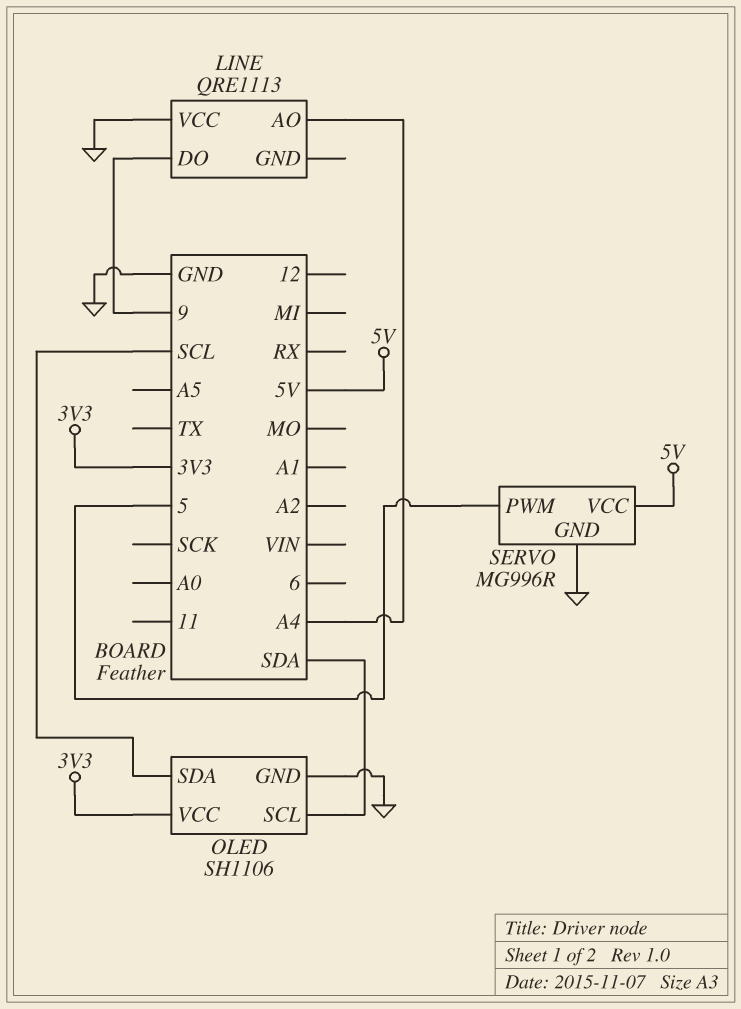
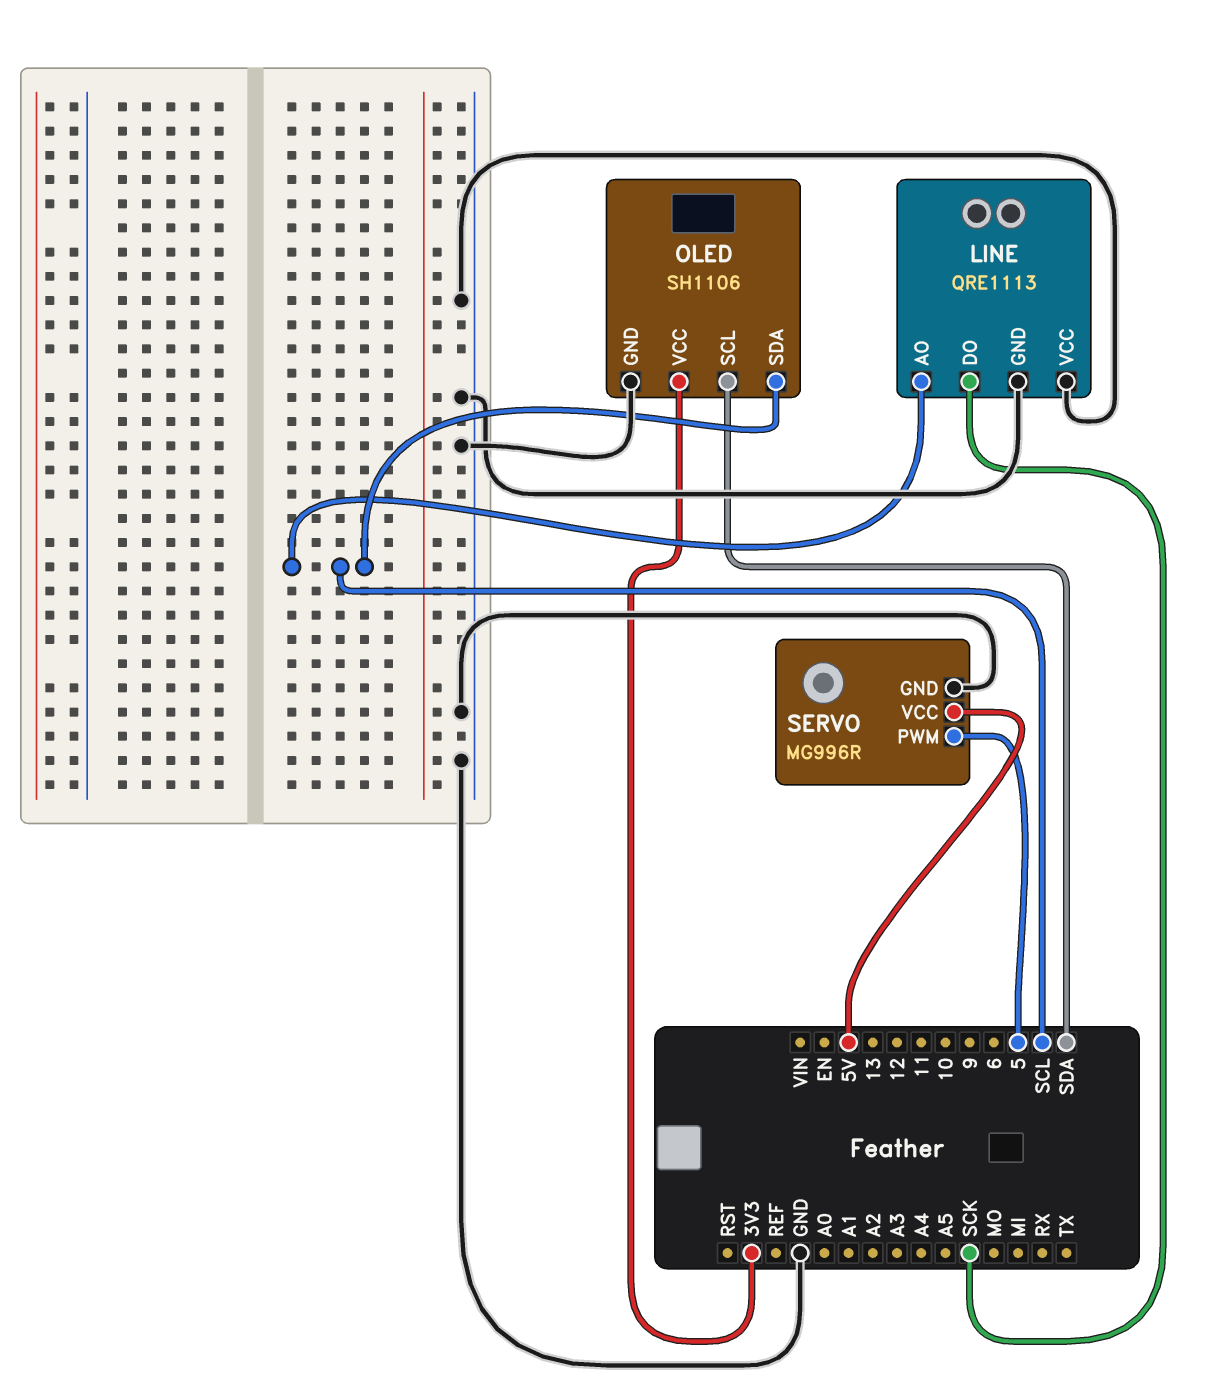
LINE pin AO: A4 -> SCL
LINE pin DO: 9 -> SCK
LINE pin GND: none -> GND

